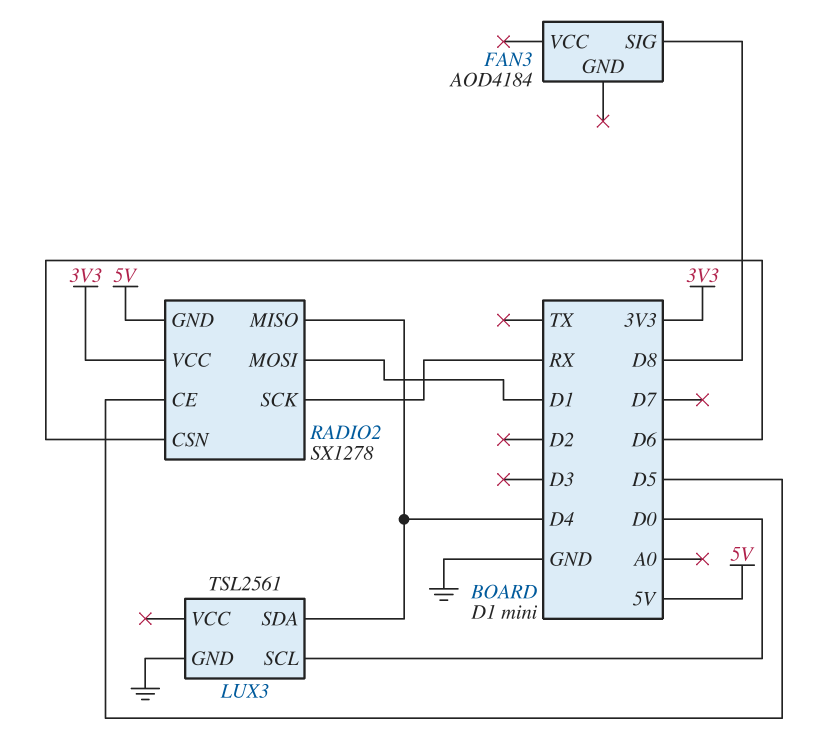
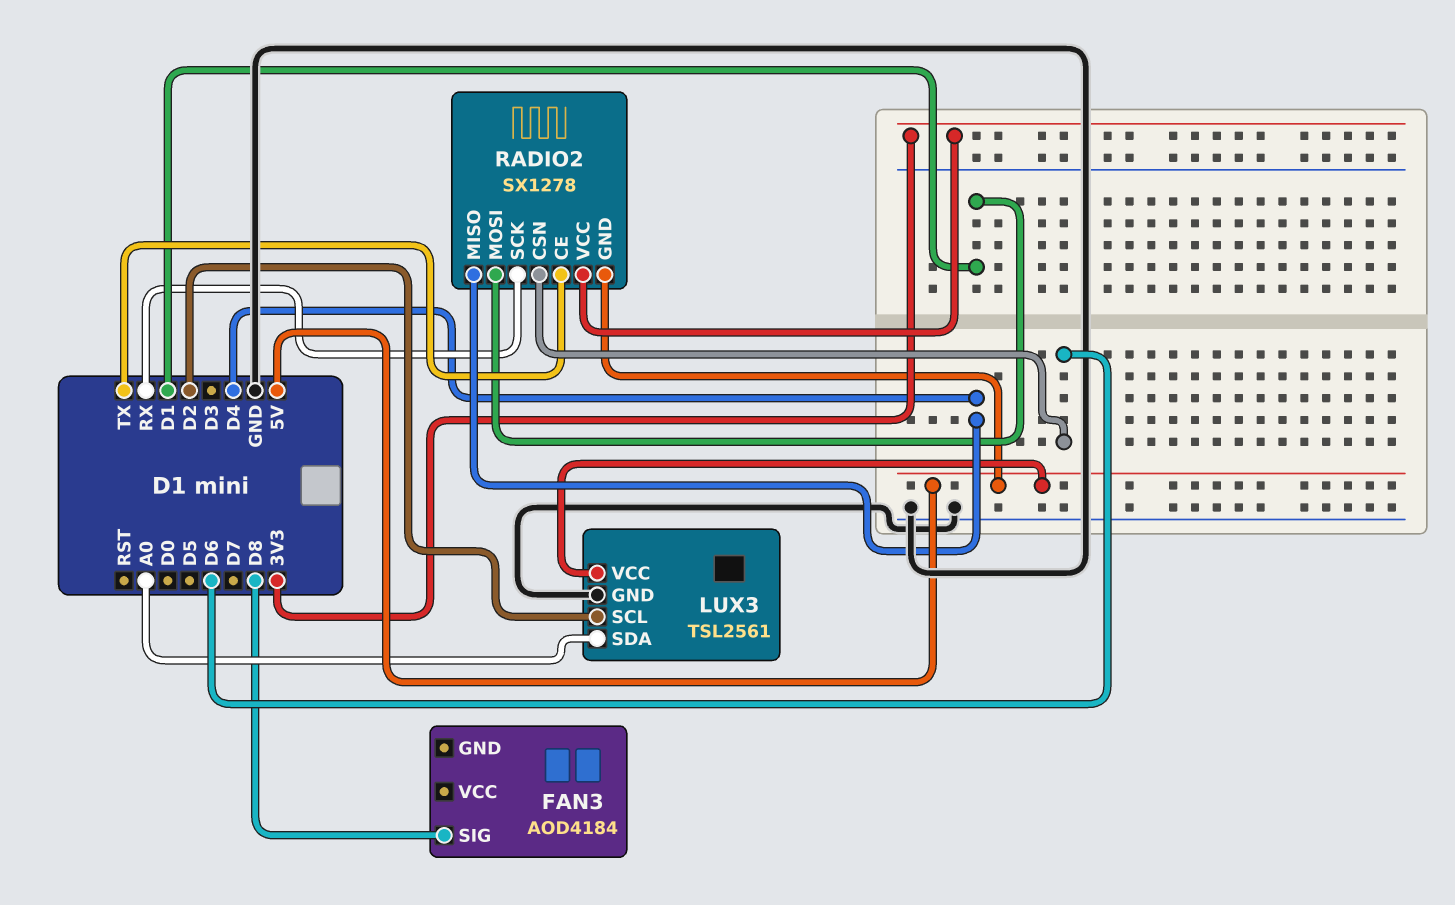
LUX3 pin SCL: D0 -> D2
LUX3 pin SDA: D4 -> A0
LUX3 pin VCC: none -> 5V
RADIO2 pin CE: D5 -> TX

